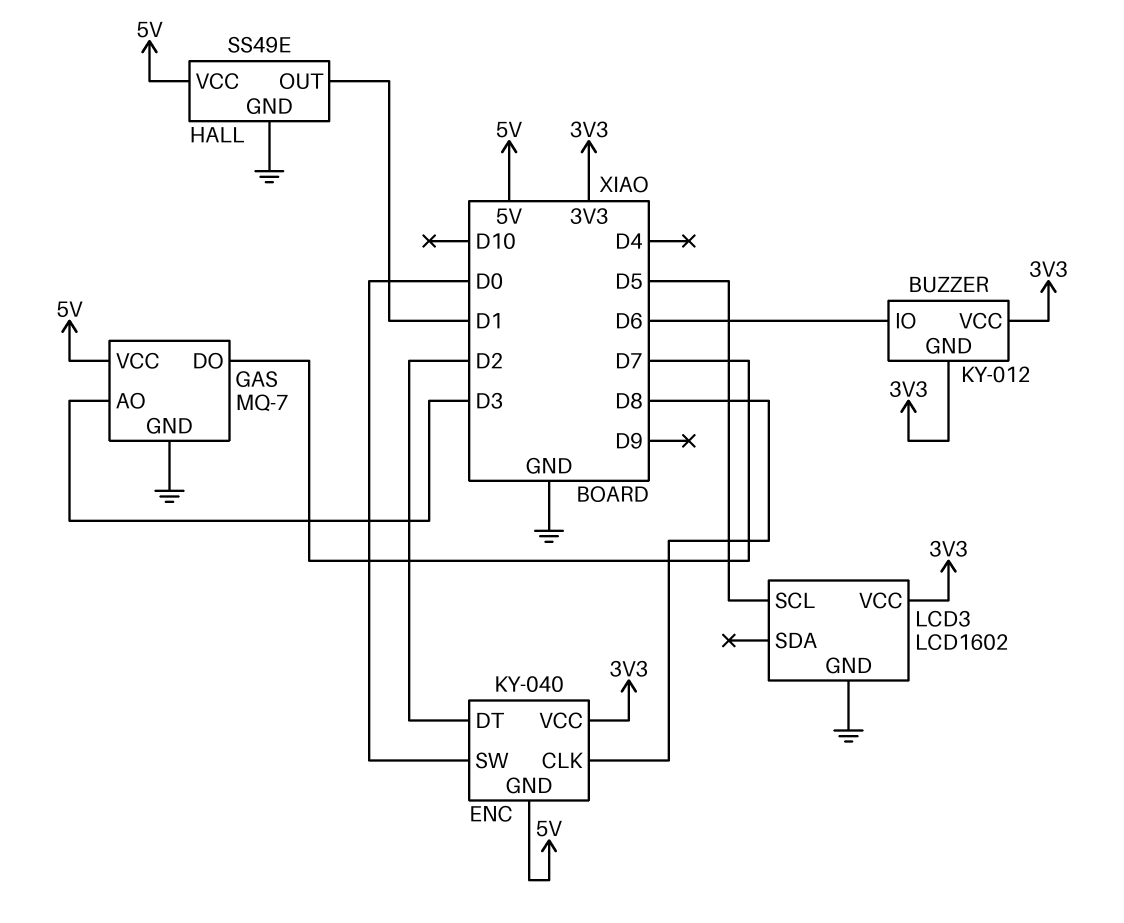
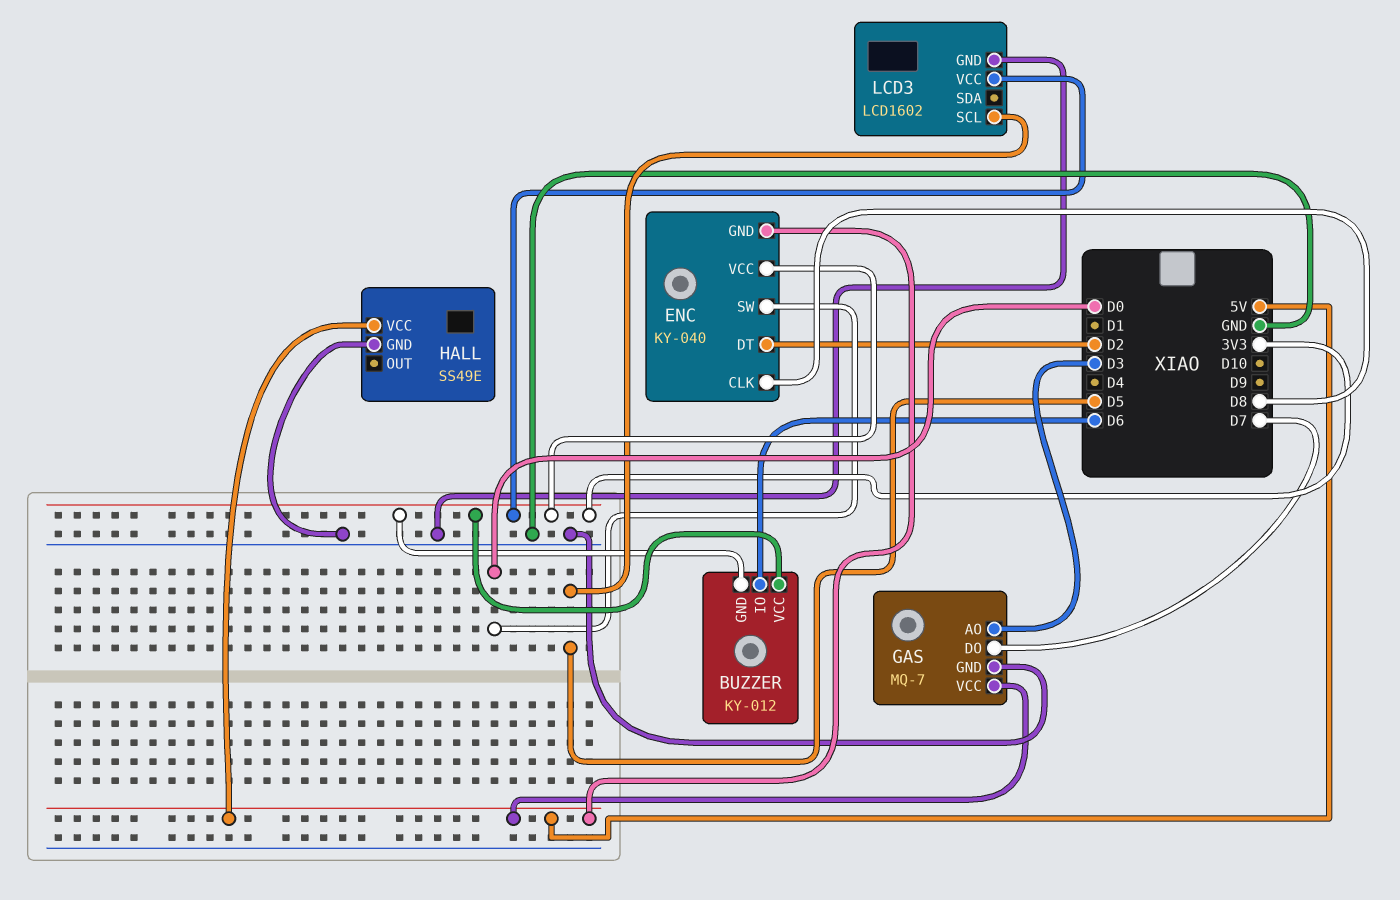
HALL pin OUT: D1 -> none

